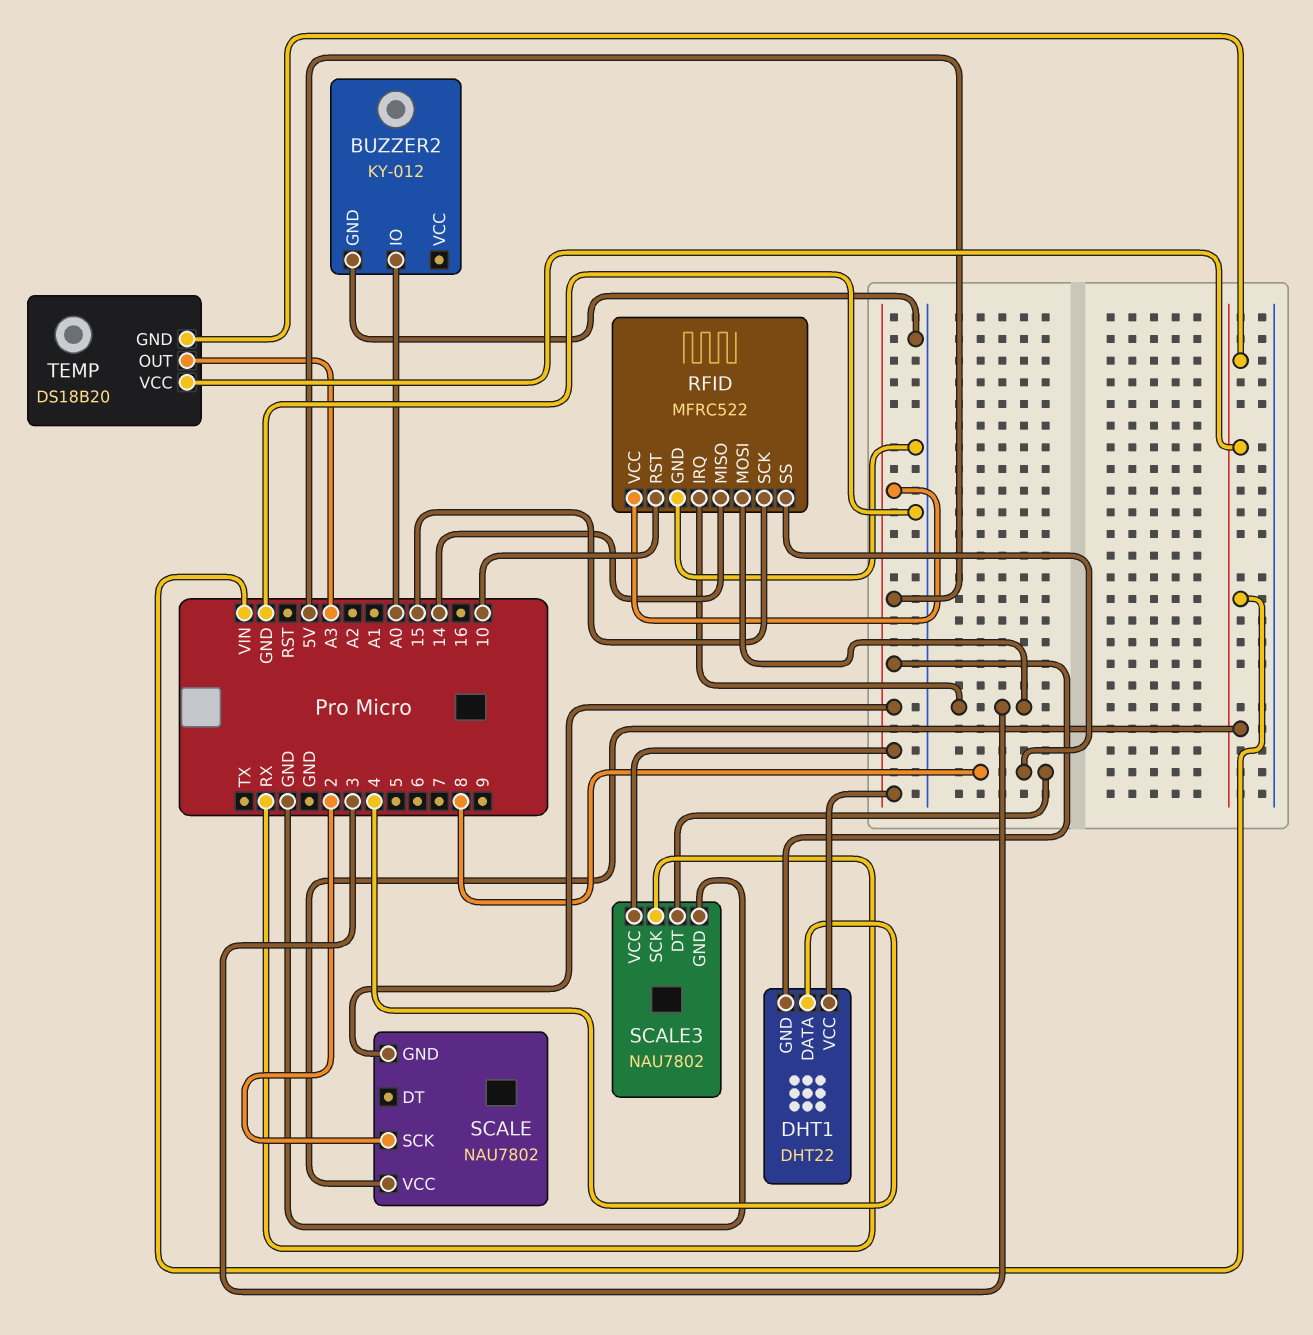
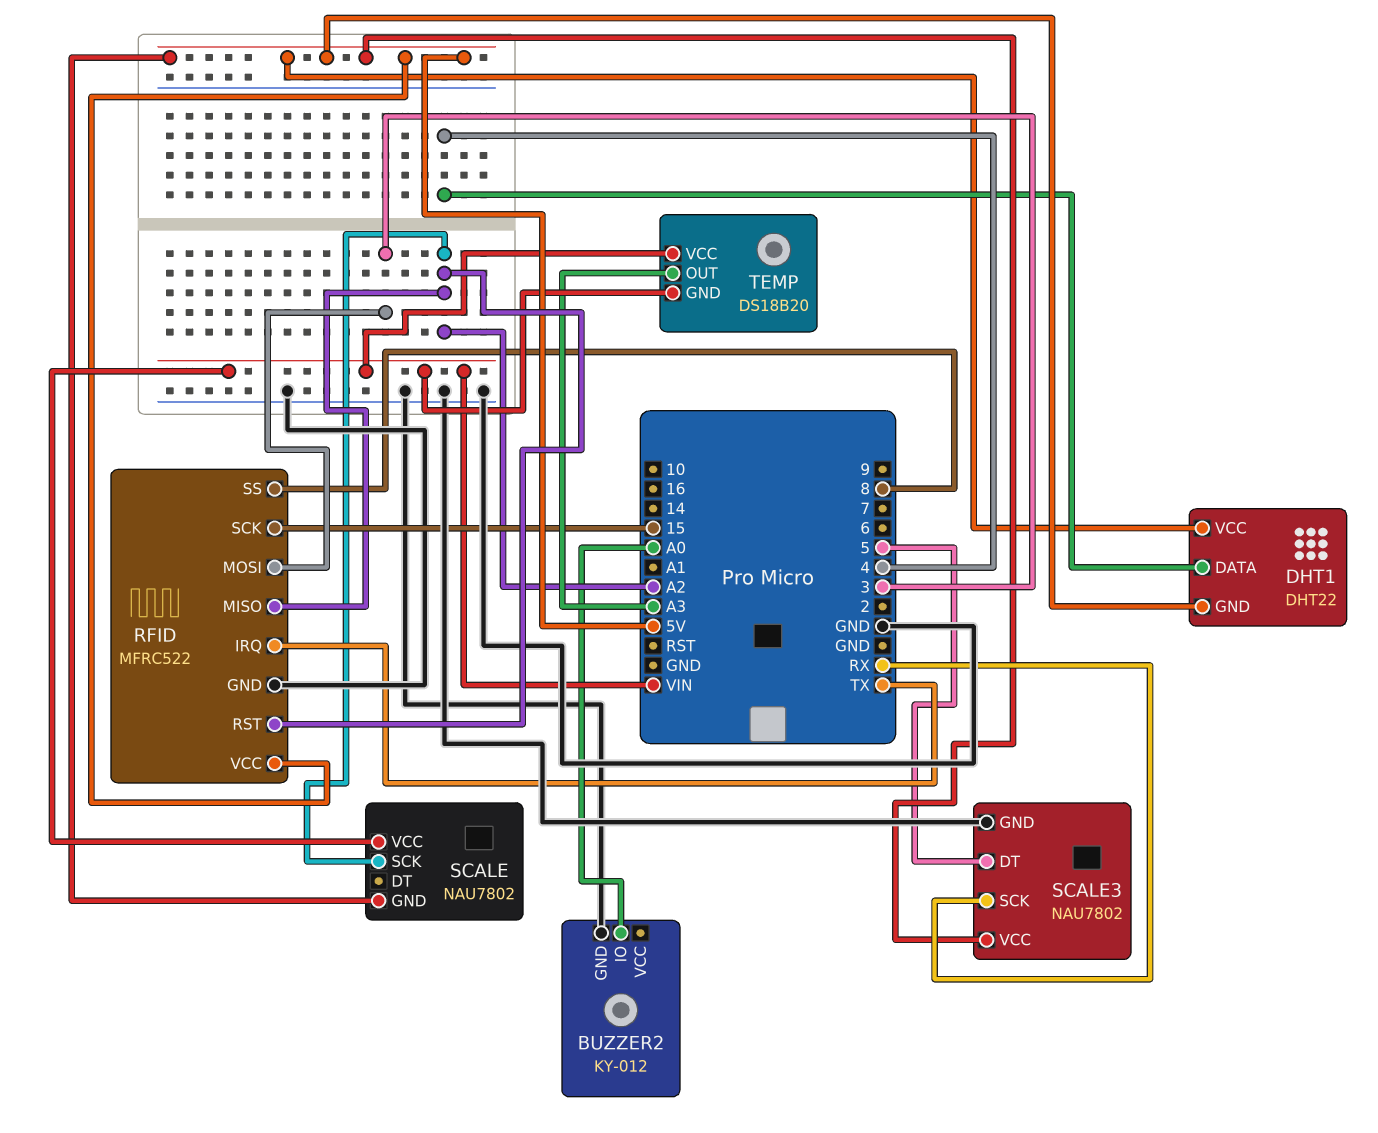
RFID pin IRQ: 3 -> TX
RFID pin MISO: 14 -> A2
RFID pin RST: 10 -> A2
SCALE pin SCK: 2 -> A2
SCALE3 pin DT: 8 -> 5

